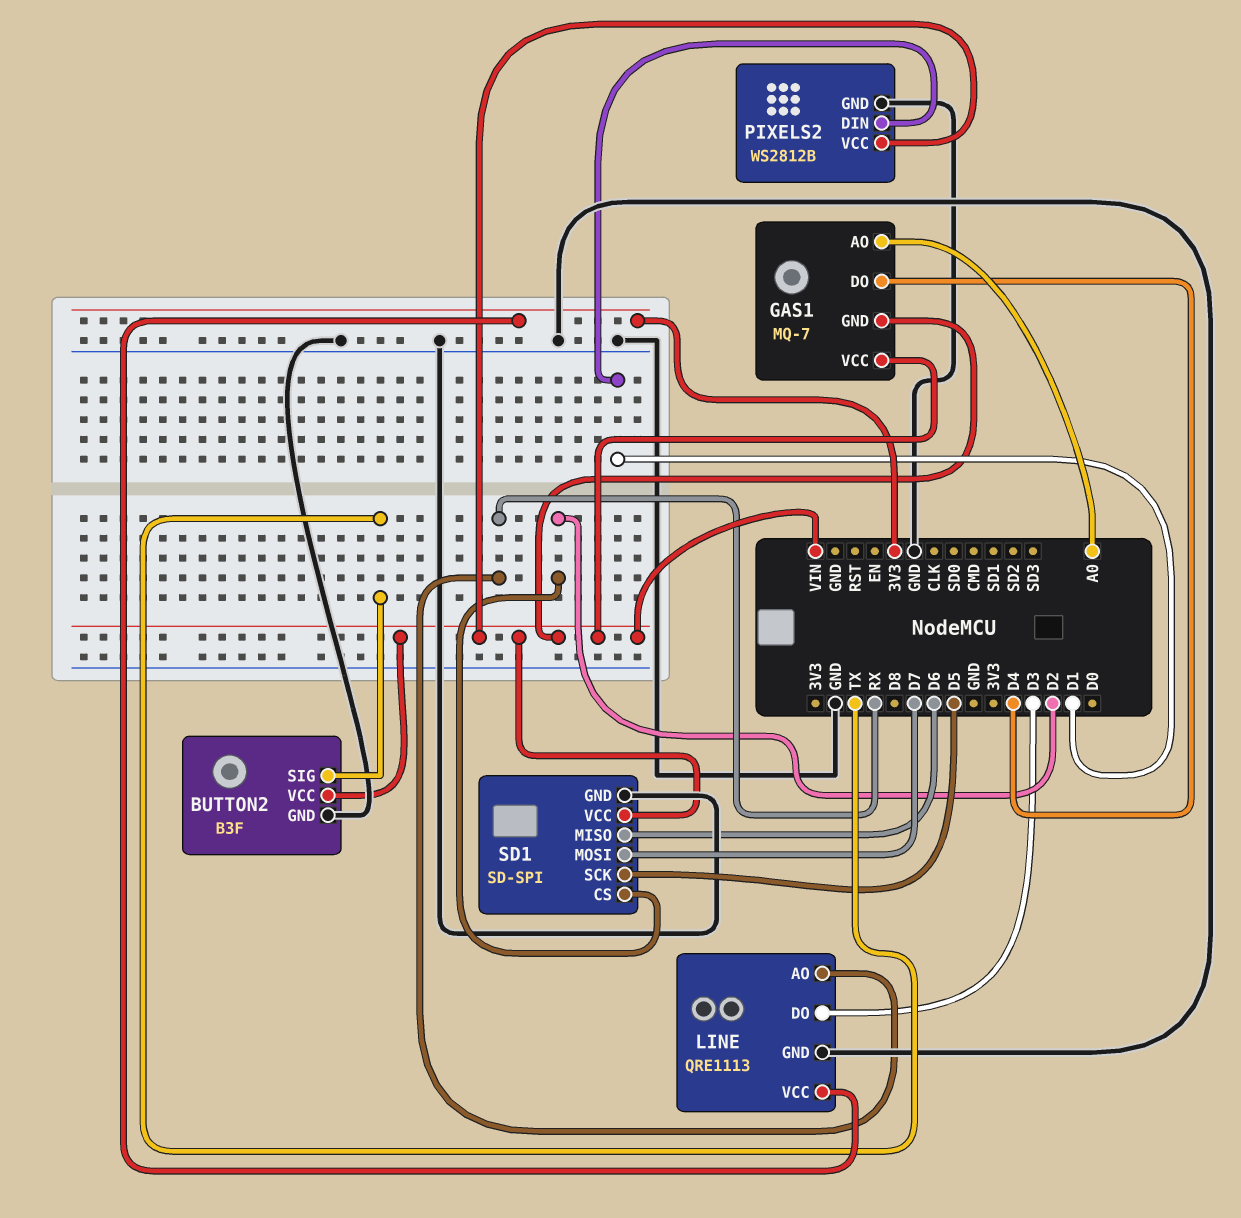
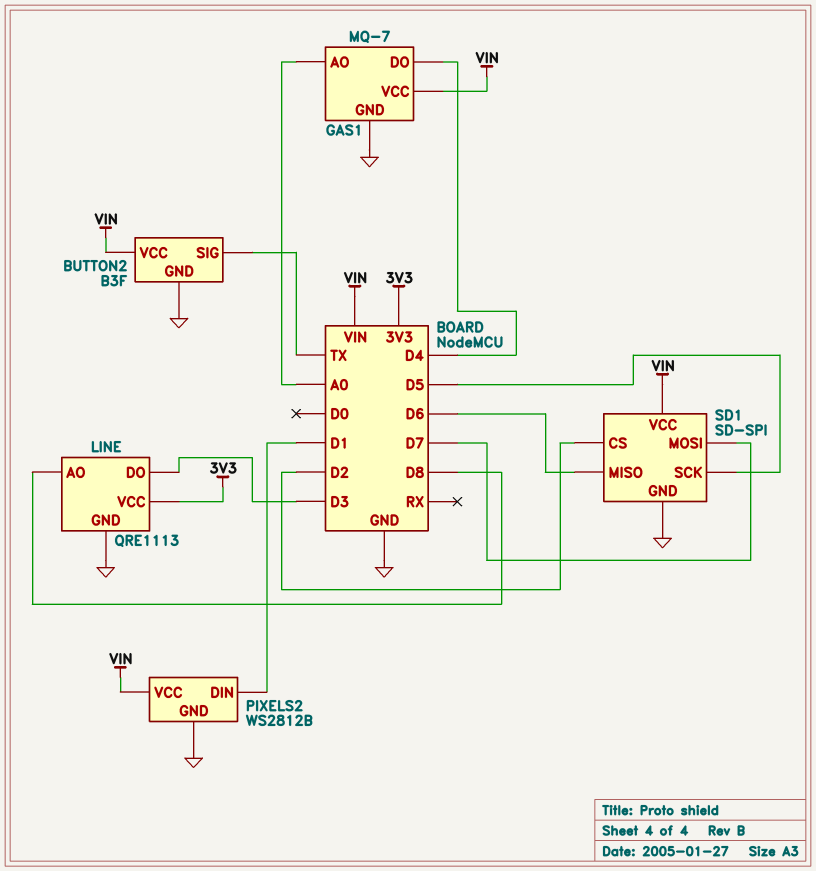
GAS1 pin GND: VIN -> GND
LINE pin AO: RX -> D8

